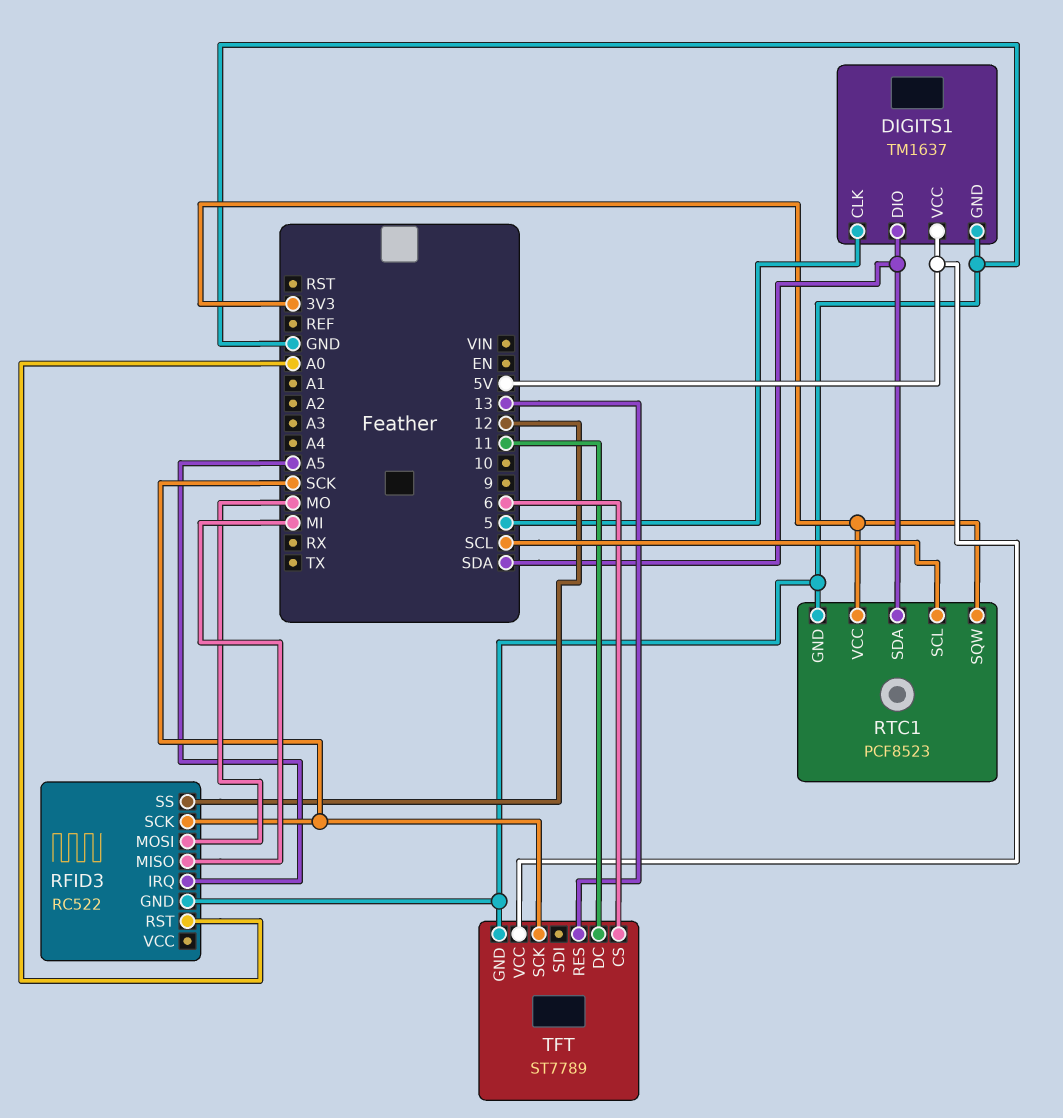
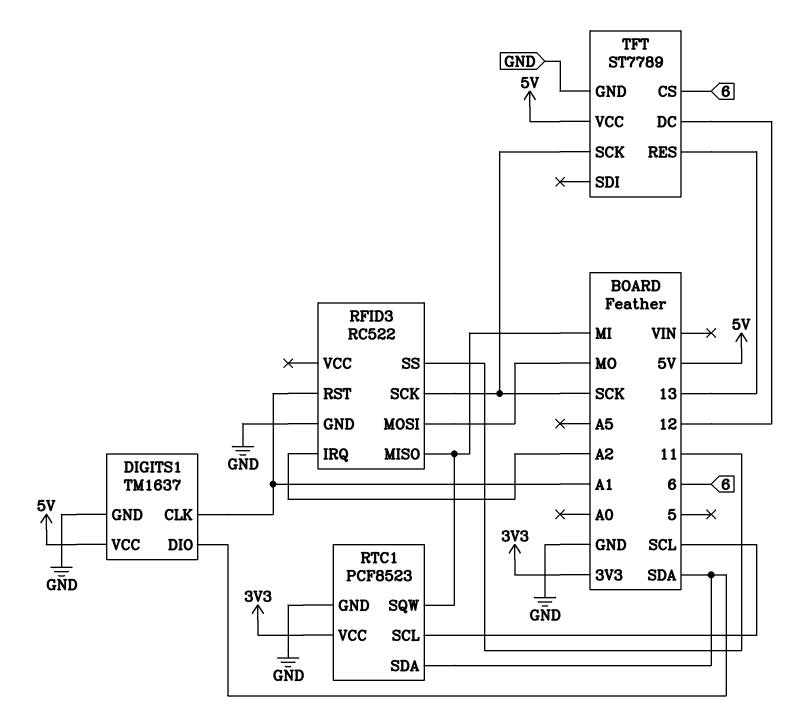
DIGITS1 pin CLK: 5 -> A1
RFID3 pin IRQ: A5 -> A2
RFID3 pin RST: A0 -> A1
RFID3 pin SS: 12 -> 11
RTC1 pin SQW: 3V3 -> MI
TFT pin DC: 11 -> 12

